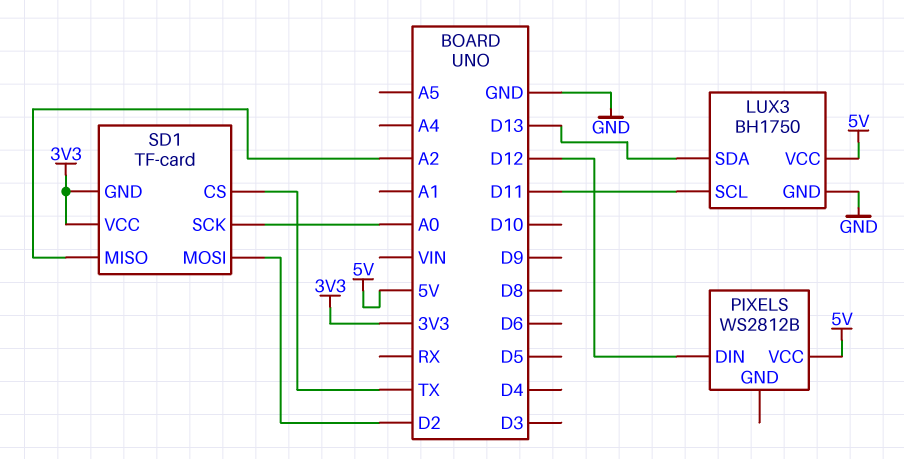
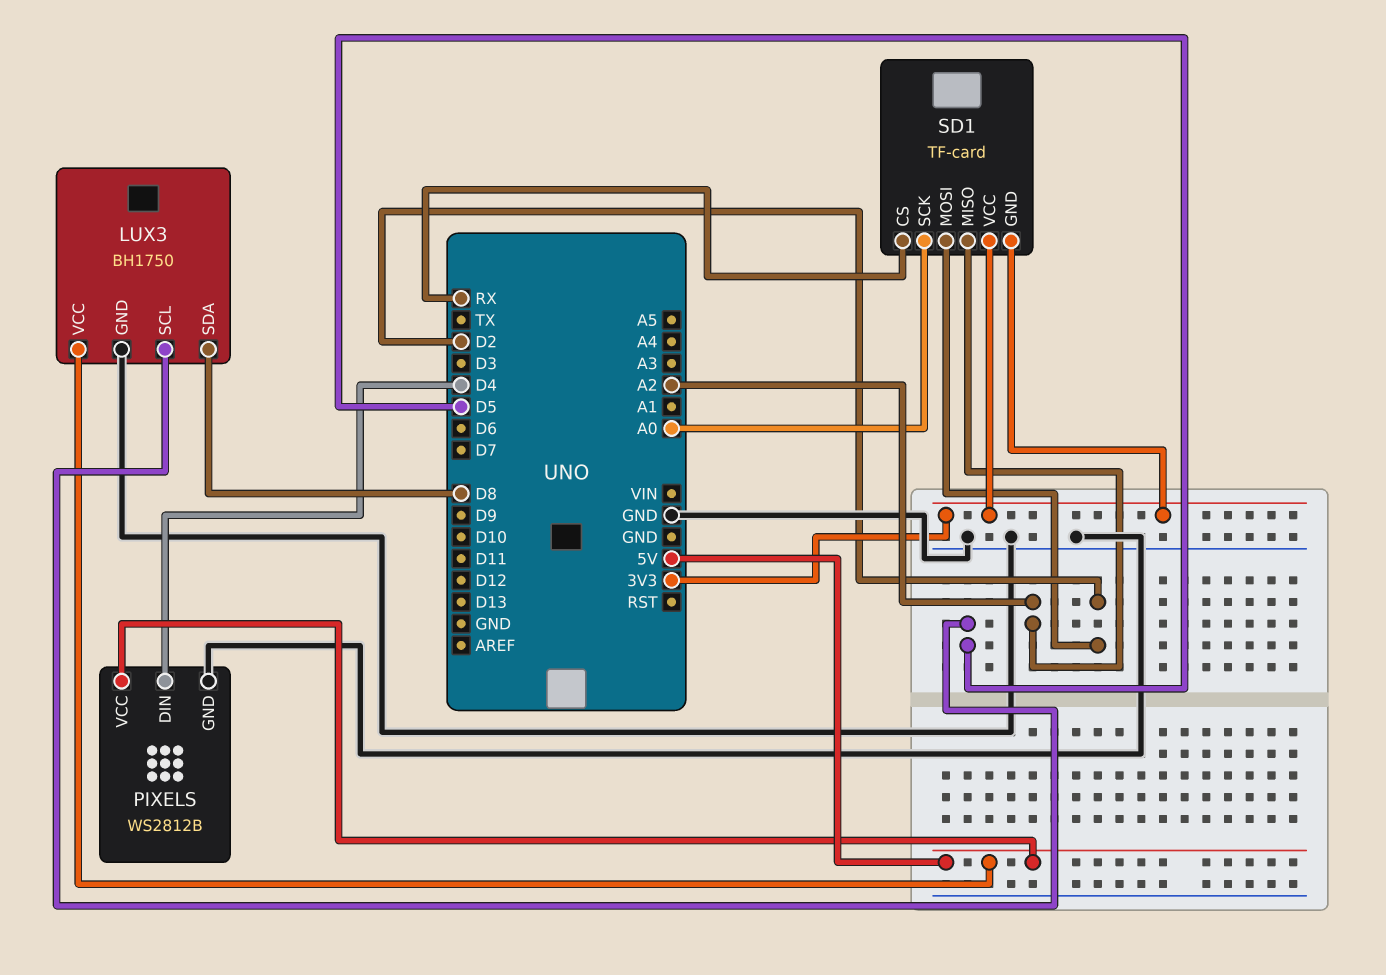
LUX3 pin SCL: D11 -> D5
LUX3 pin SDA: D13 -> D8
PIXELS pin DIN: D12 -> D4
PIXELS pin GND: none -> GND
SD1 pin CS: TX -> RX

